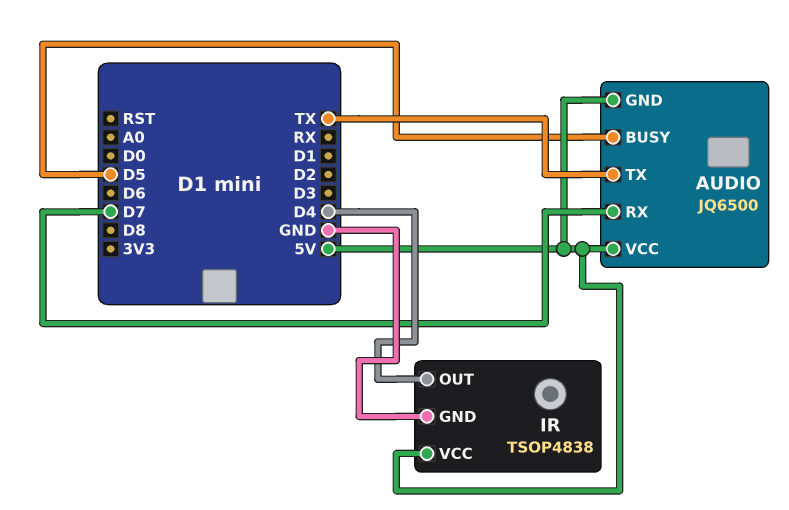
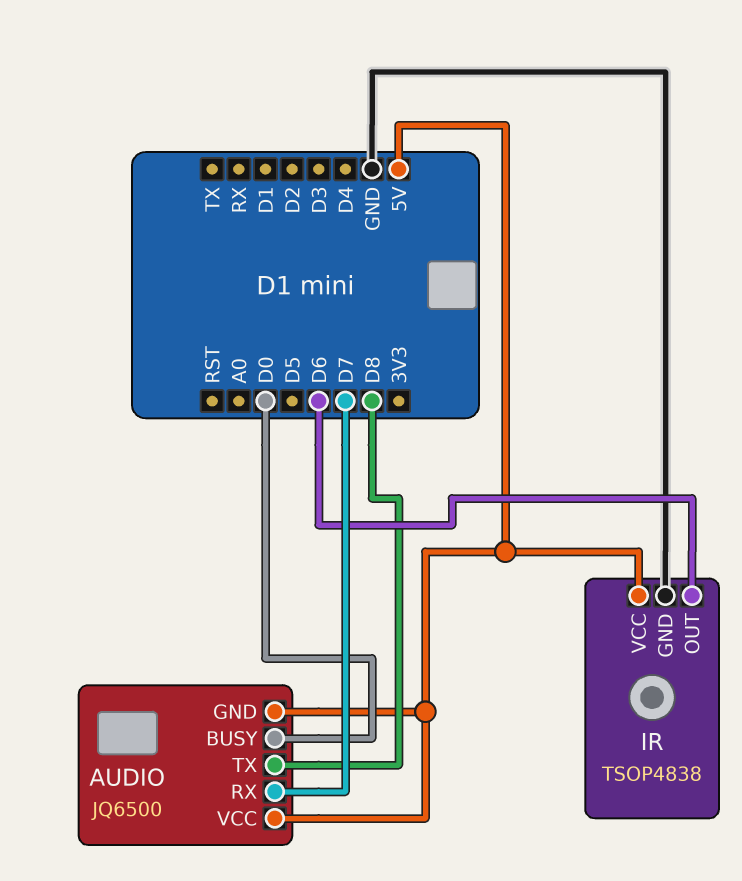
AUDIO pin BUSY: D5 -> D0
AUDIO pin TX: TX -> D8
IR pin OUT: D4 -> D6

